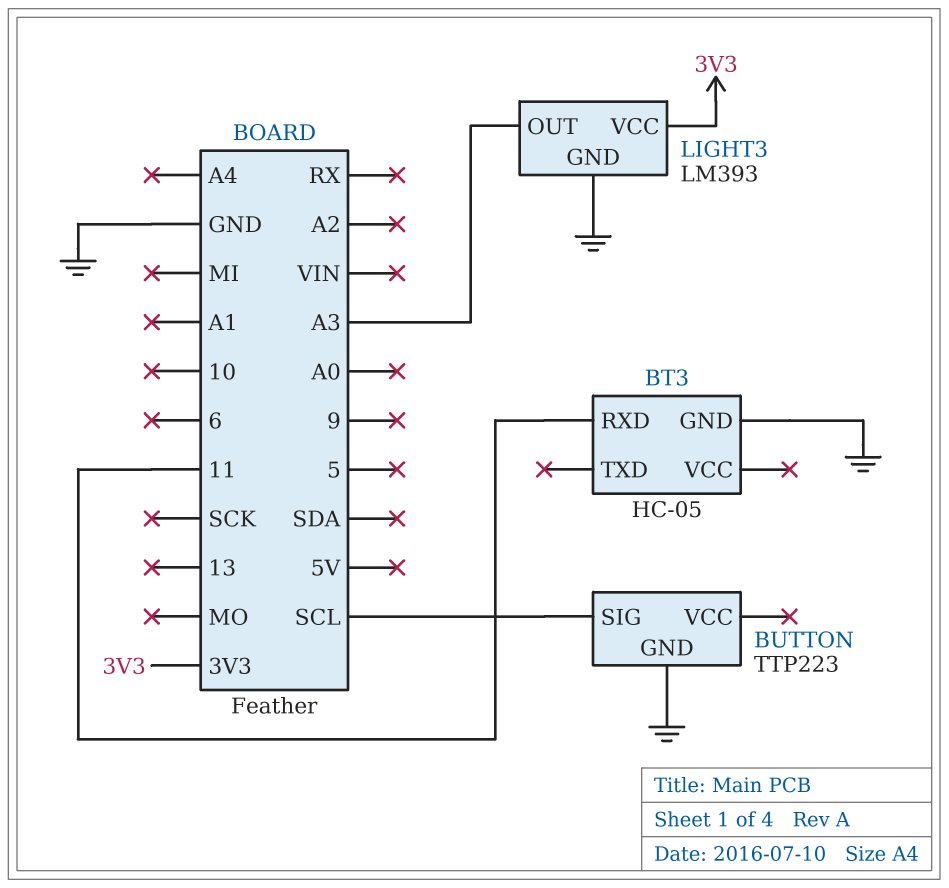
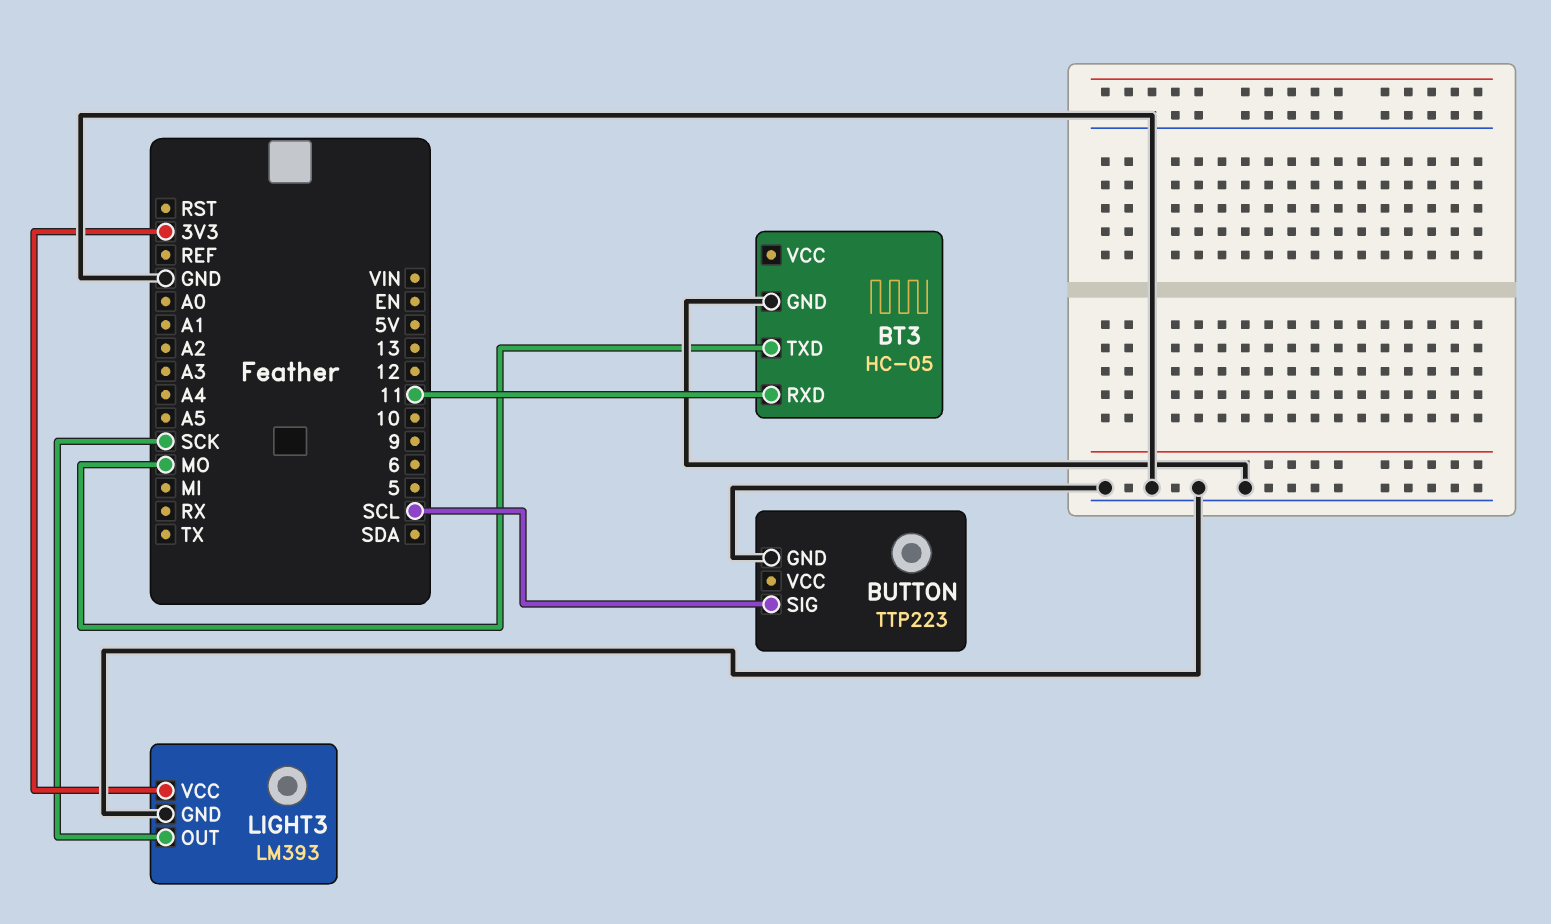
BT3 pin TXD: none -> MO
LIGHT3 pin OUT: A3 -> SCK

